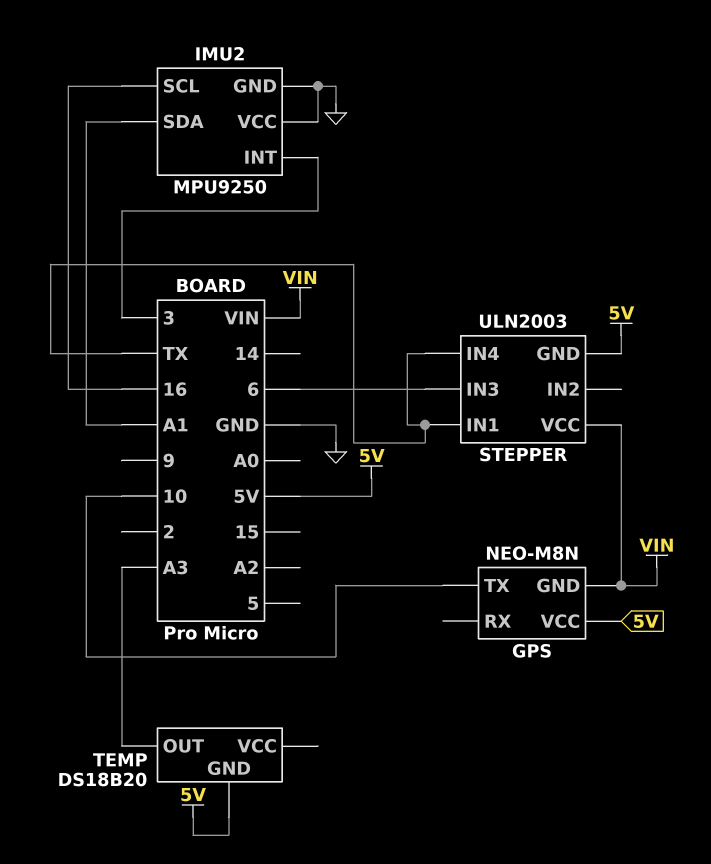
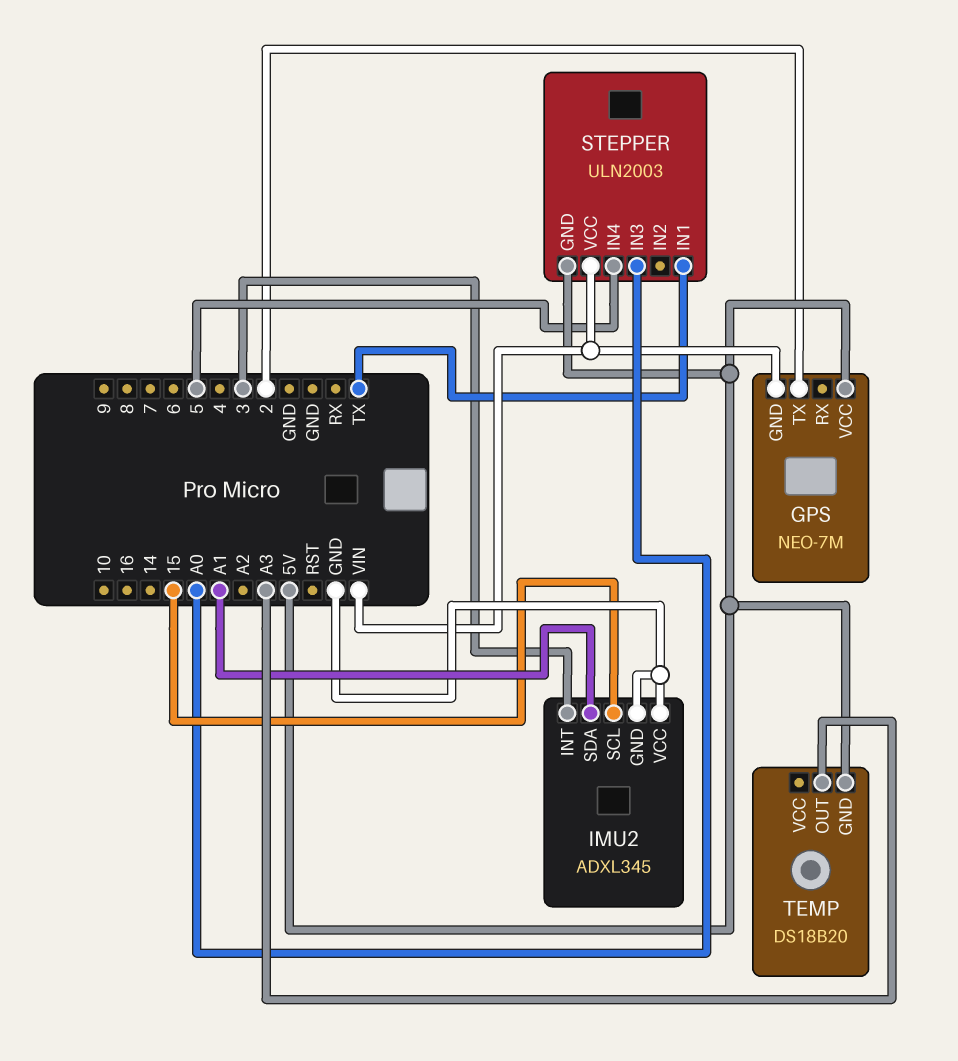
GPS: NEO-M8N -> NEO-7M
GPS pin TX: 10 -> 2
IMU2: MPU9250 -> ADXL345
IMU2 pin SCL: 16 -> 15
STEPPER pin IN3: 6 -> A0
STEPPER pin IN4: TX -> 5

